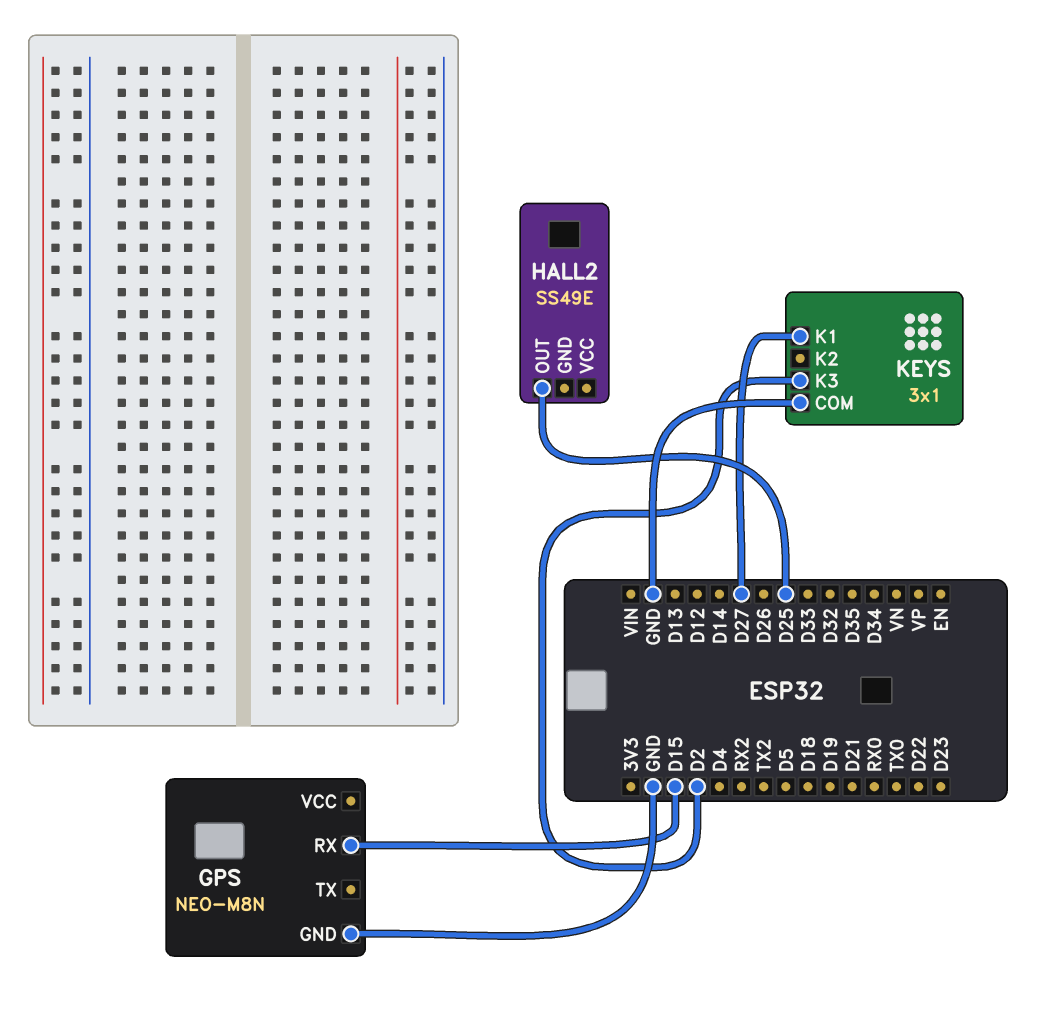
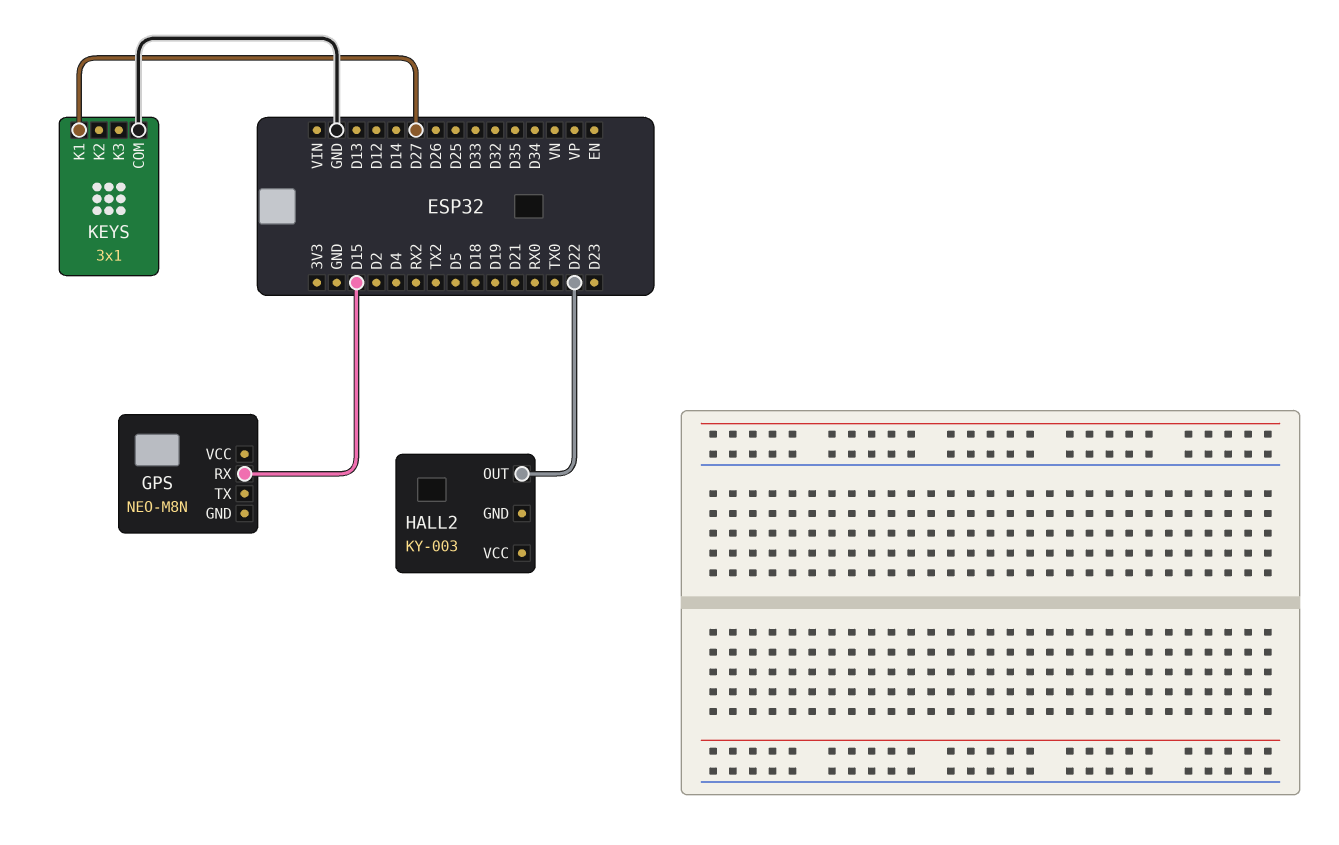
GPS pin GND: GND -> none
HALL2: SS49E -> KY-003
HALL2 pin OUT: D25 -> D22
KEYS pin K3: D2 -> none

